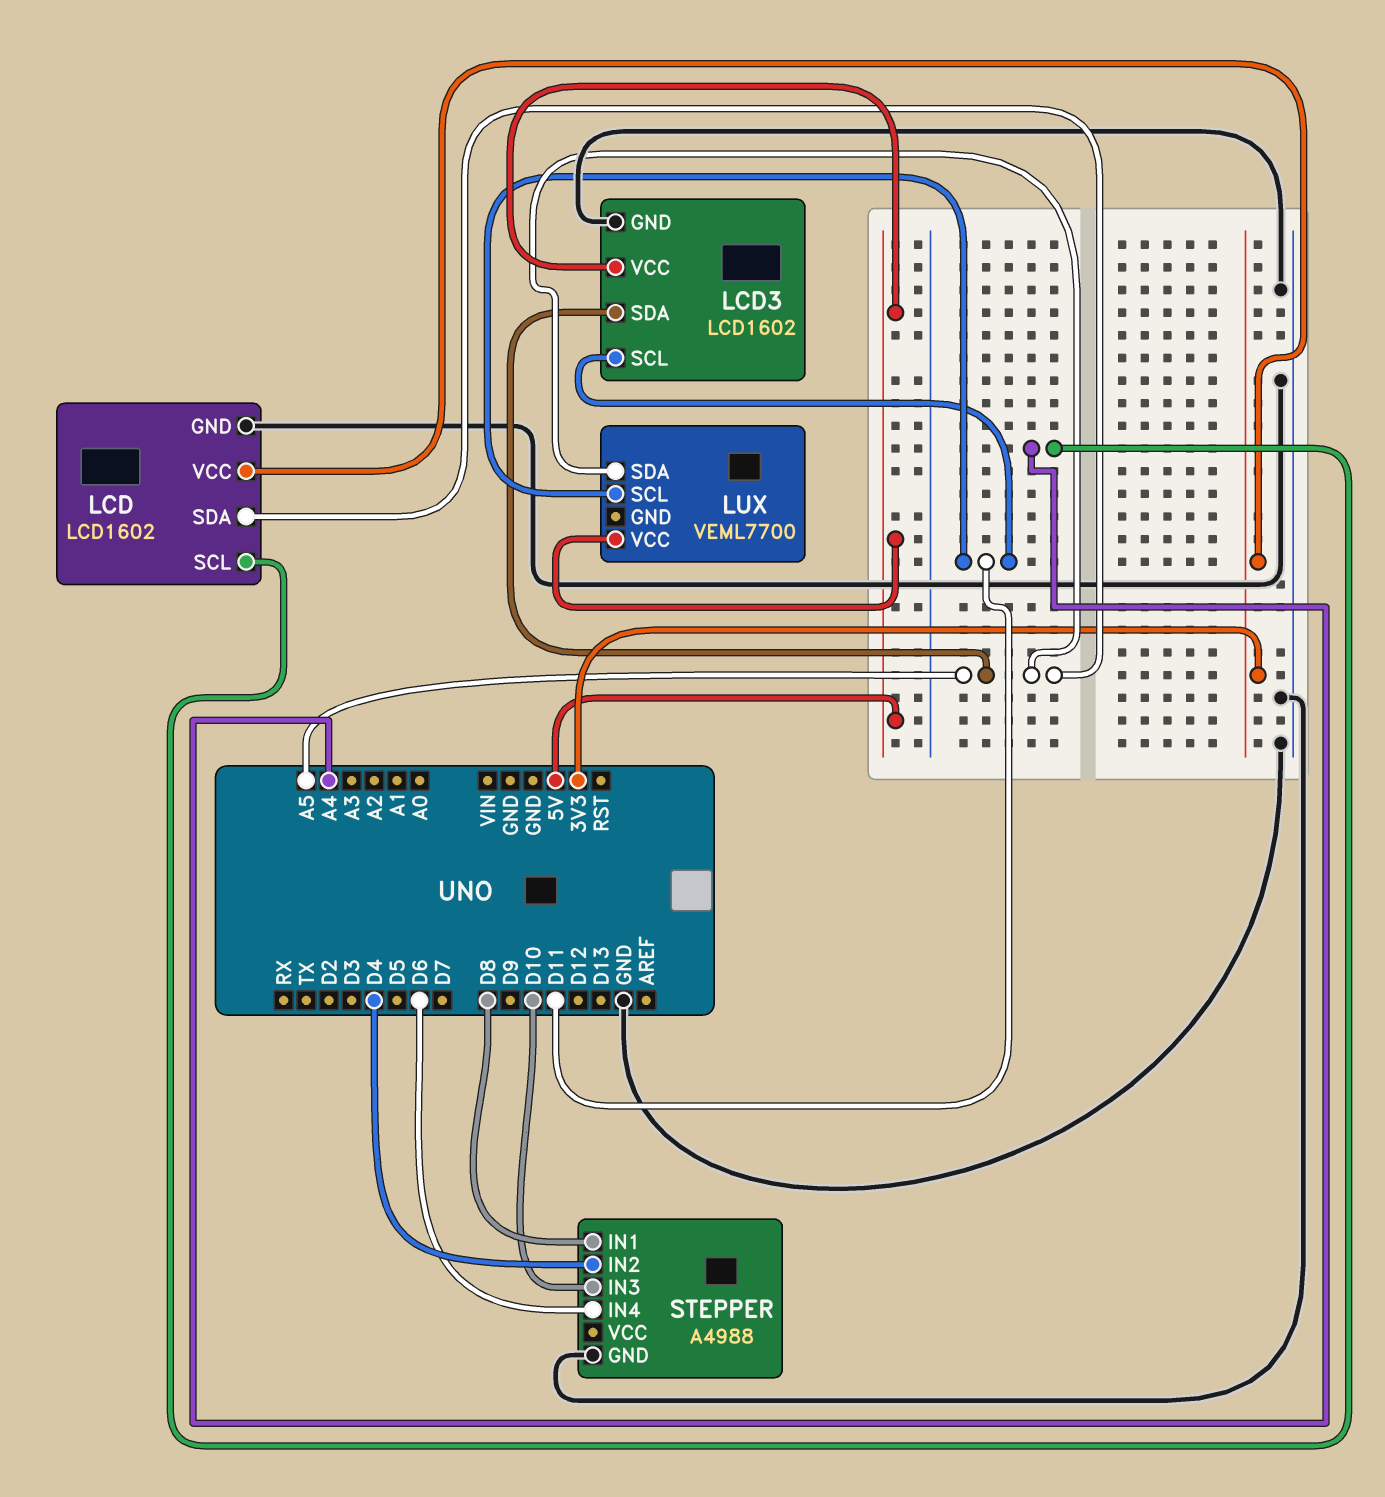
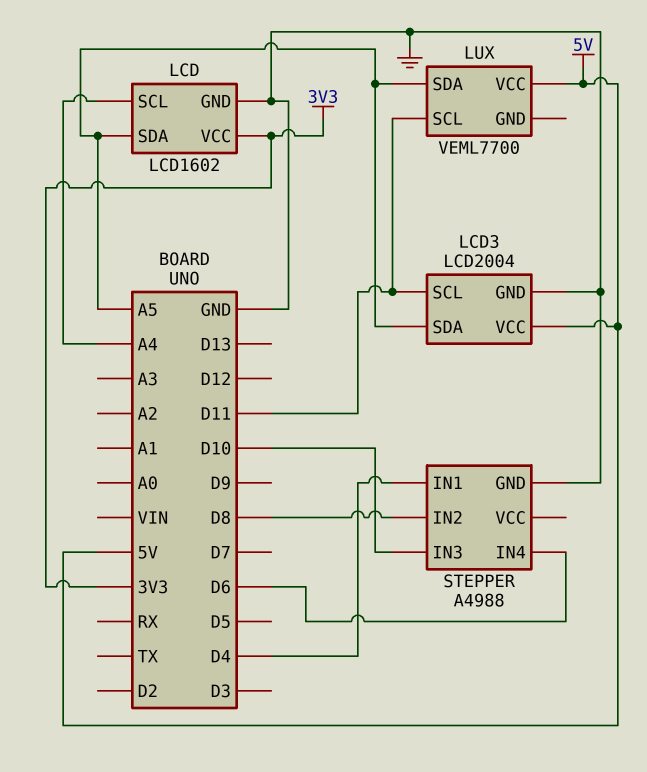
LCD3: LCD1602 -> LCD2004
STEPPER pin IN1: D8 -> D4
STEPPER pin IN2: D4 -> D8

